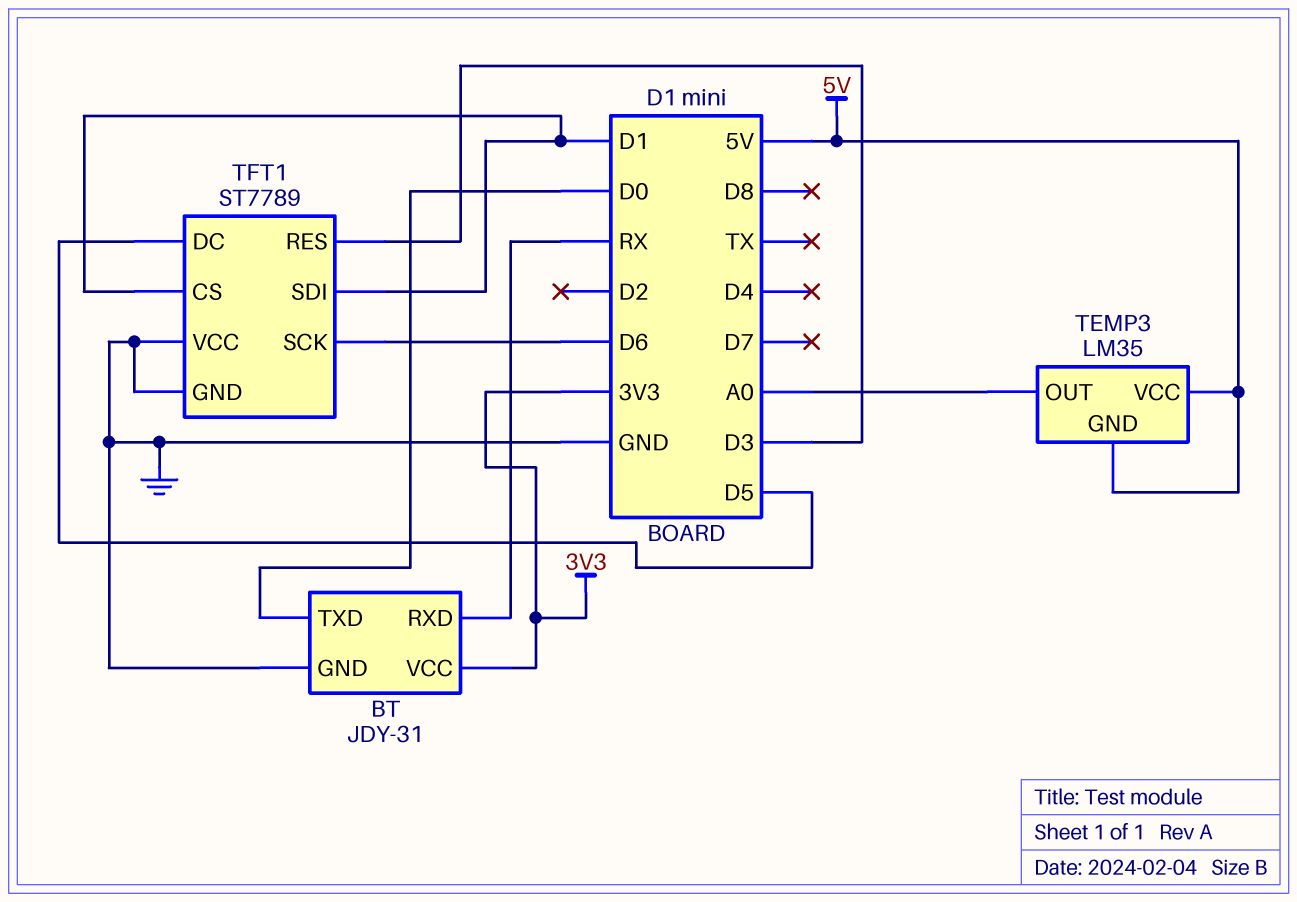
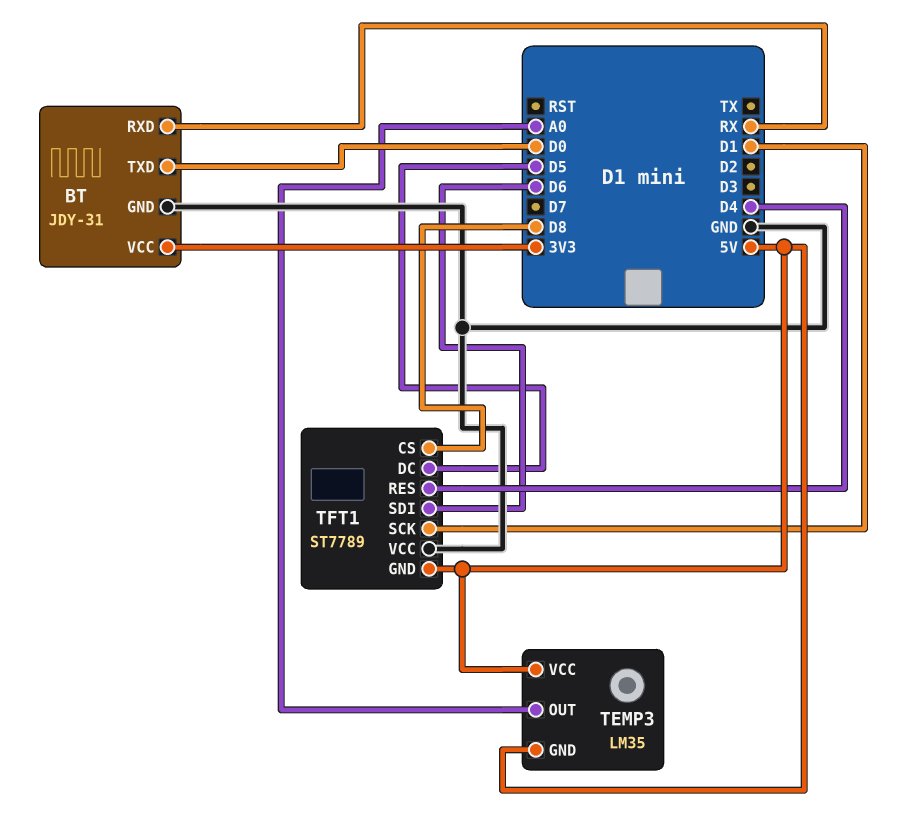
TFT1 pin CS: D1 -> D8
TFT1 pin GND: GND -> 5V
TFT1 pin RES: D3 -> D4
TFT1 pin SCK: D6 -> D1
TFT1 pin SDI: D1 -> D6

